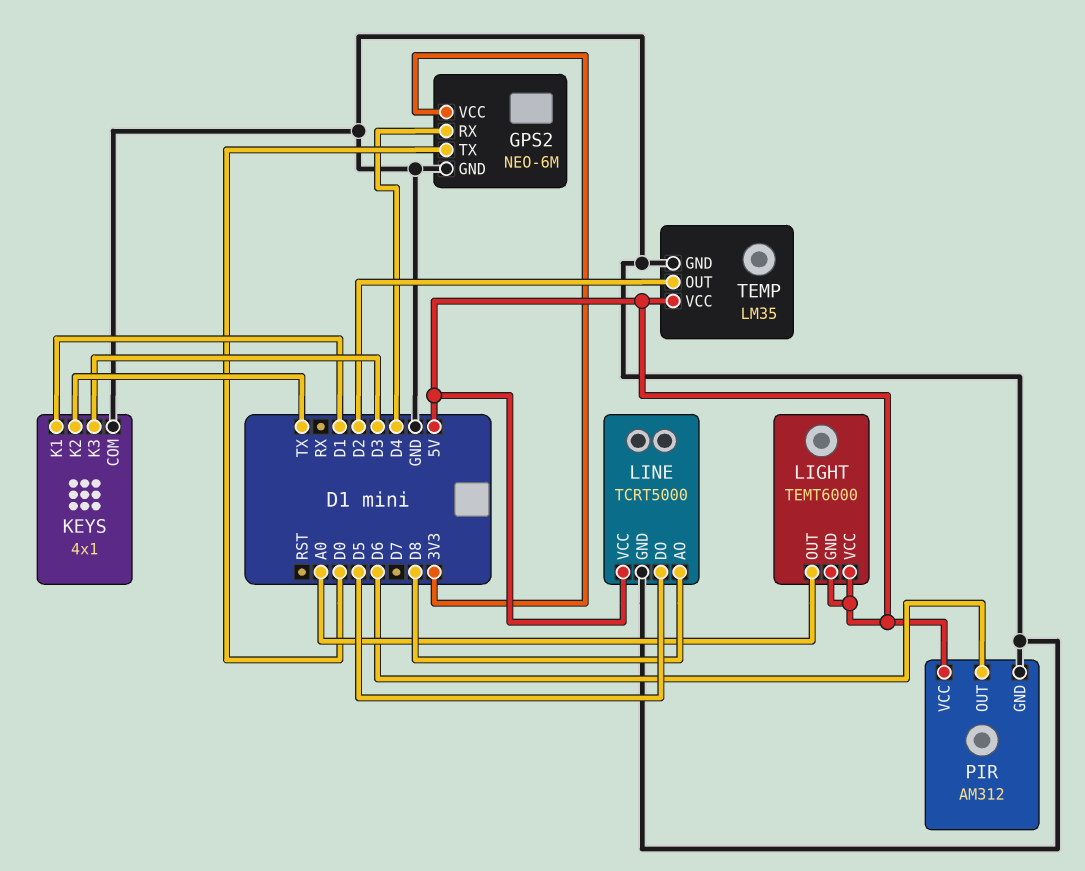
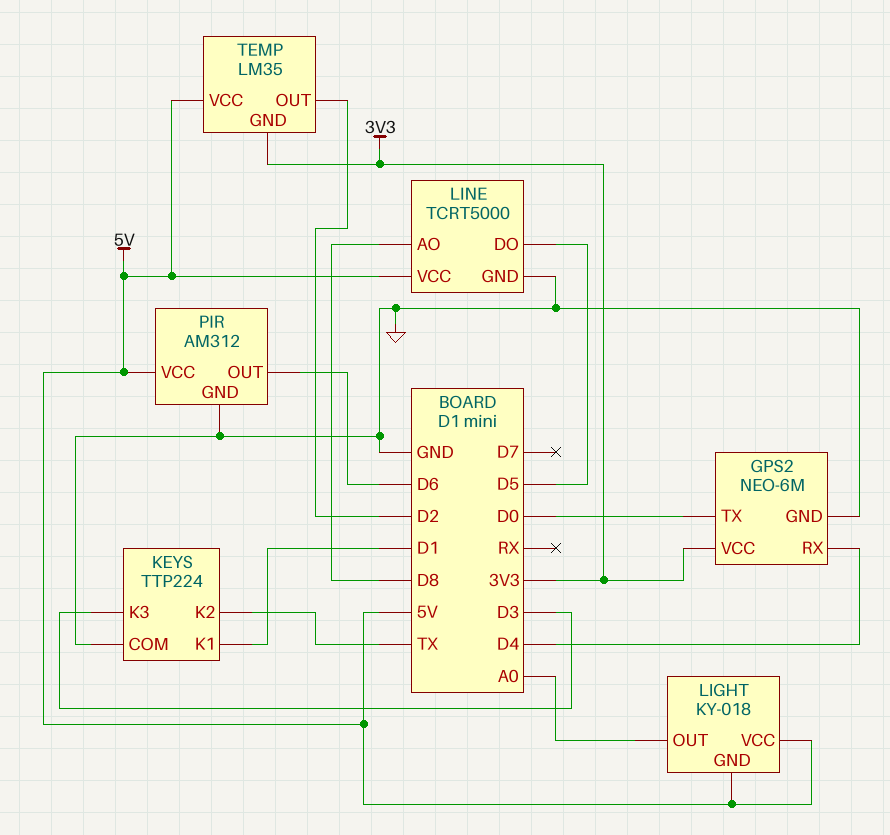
KEYS: 4x1 -> TTP224
LIGHT: TEMT6000 -> KY-018
TEMP pin GND: GND -> 3V3

